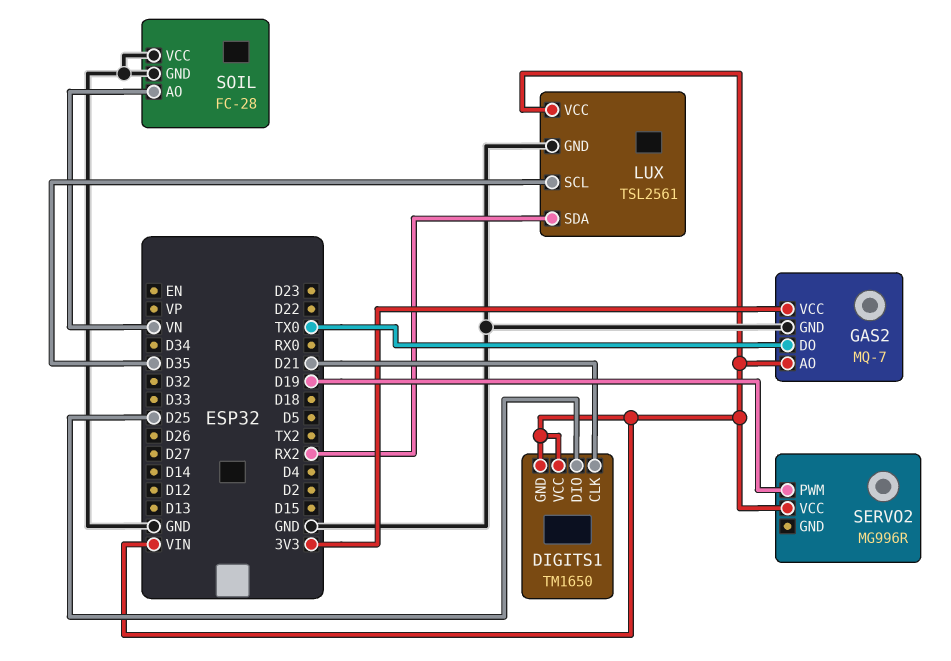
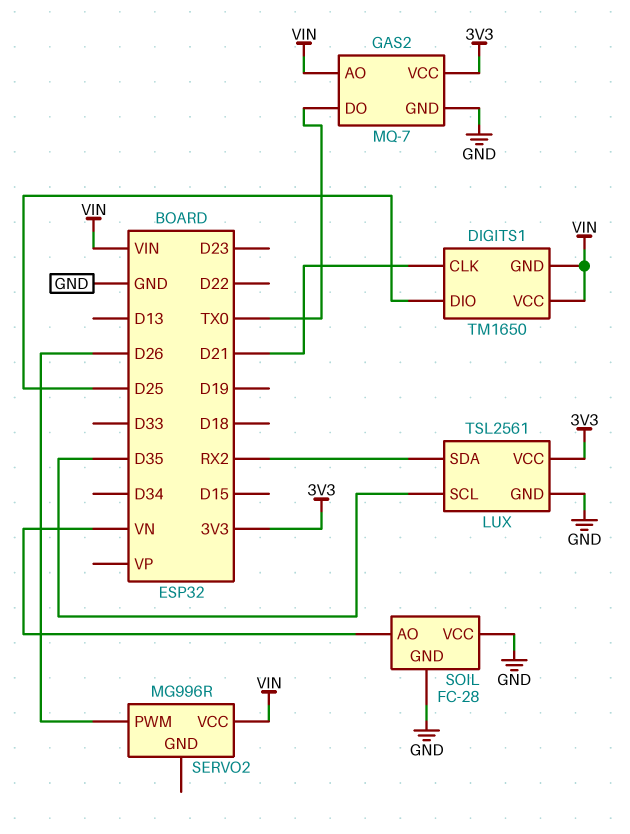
LUX pin VCC: VIN -> 3V3
SERVO2 pin PWM: D19 -> D26

